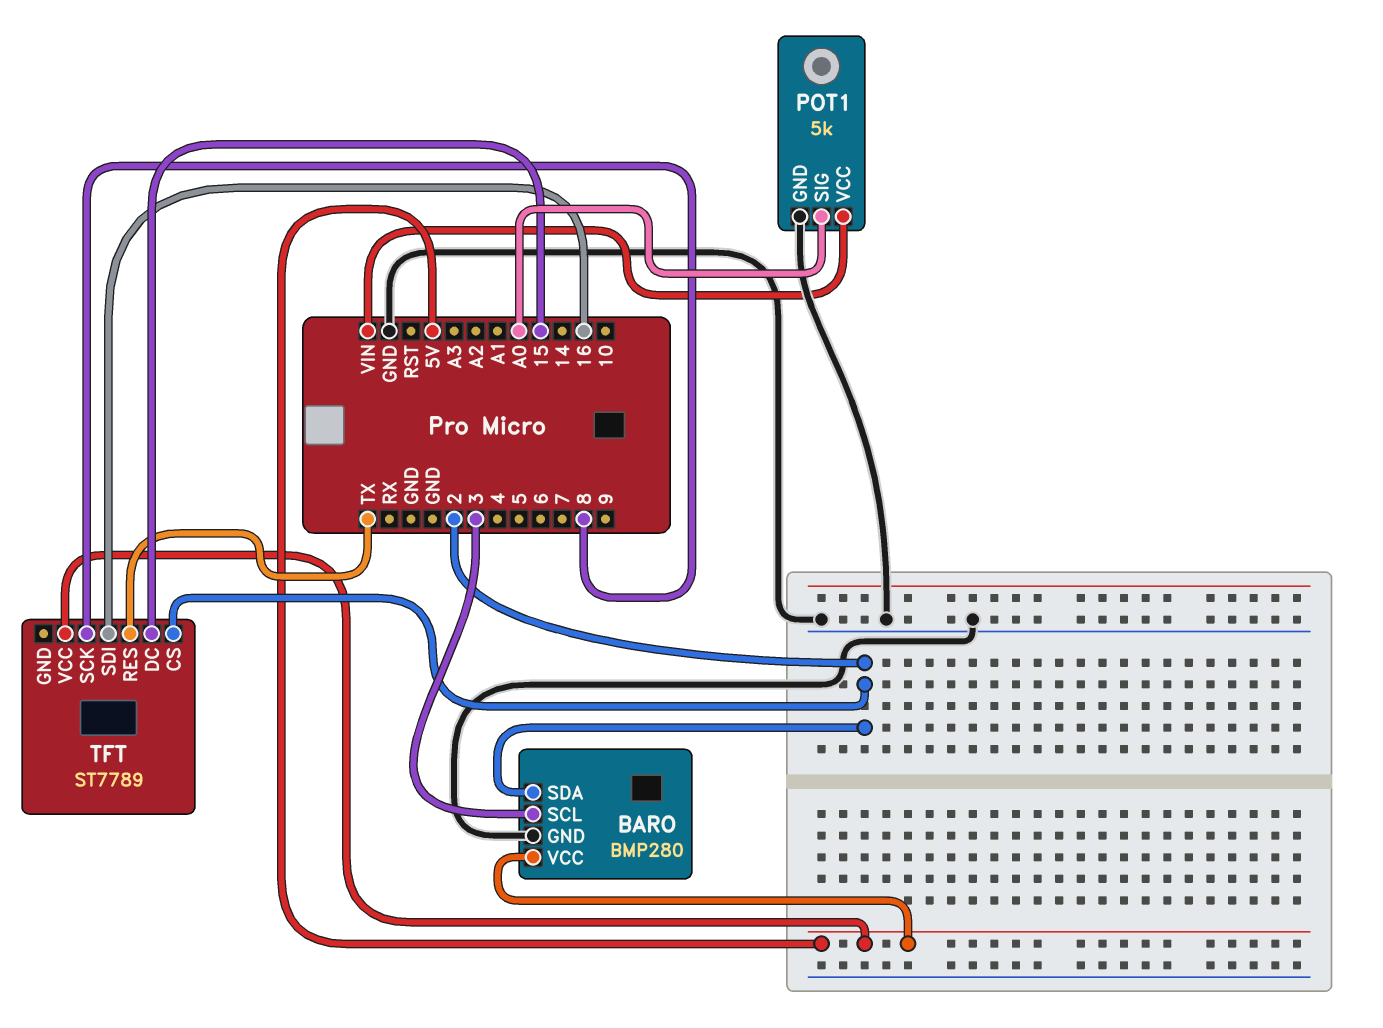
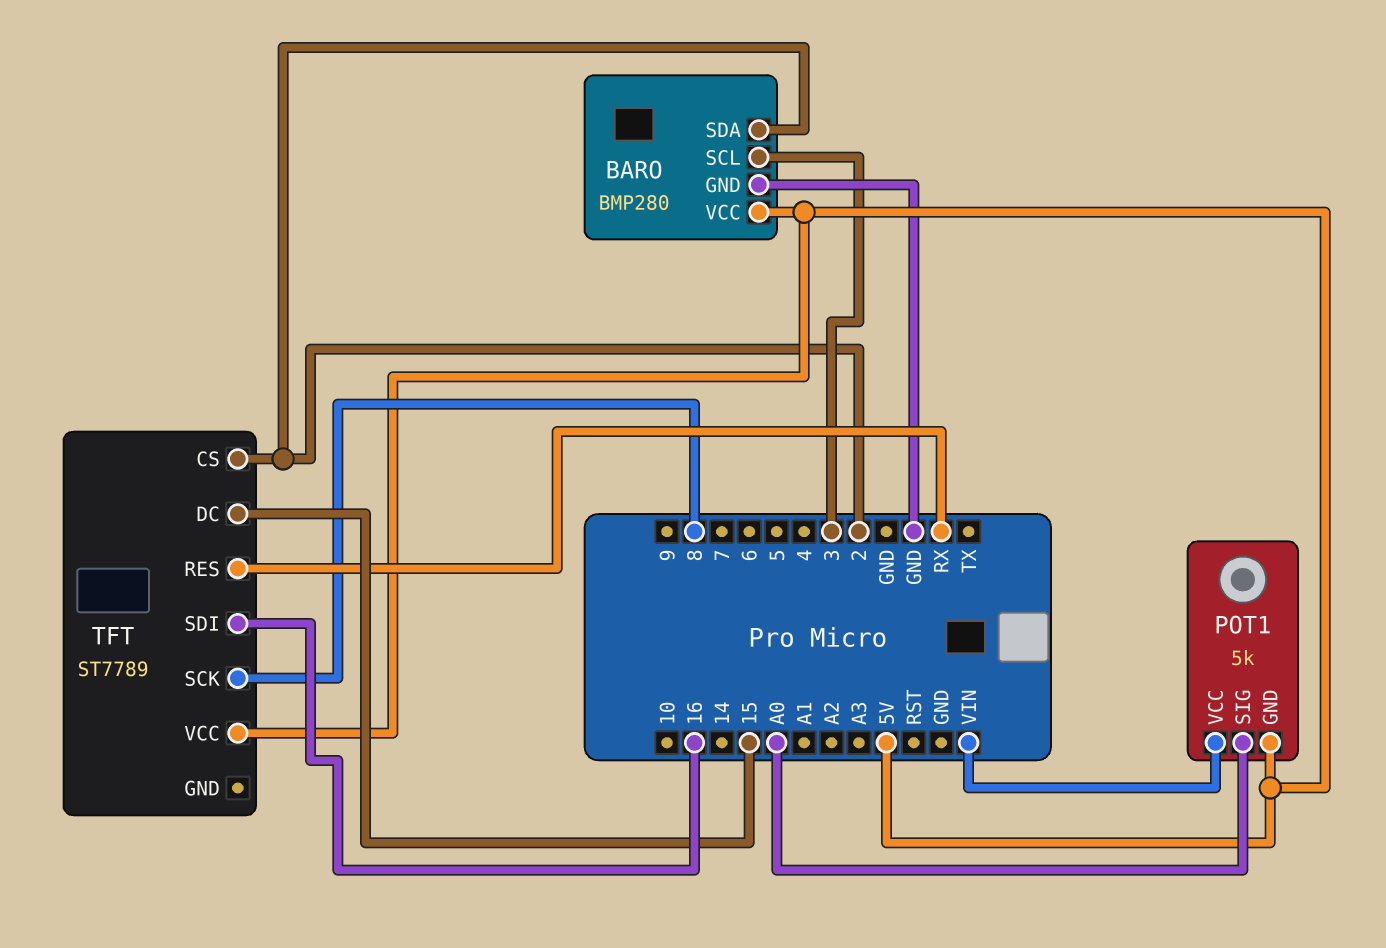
POT1 pin GND: GND -> 5V
TFT pin RES: TX -> RX

